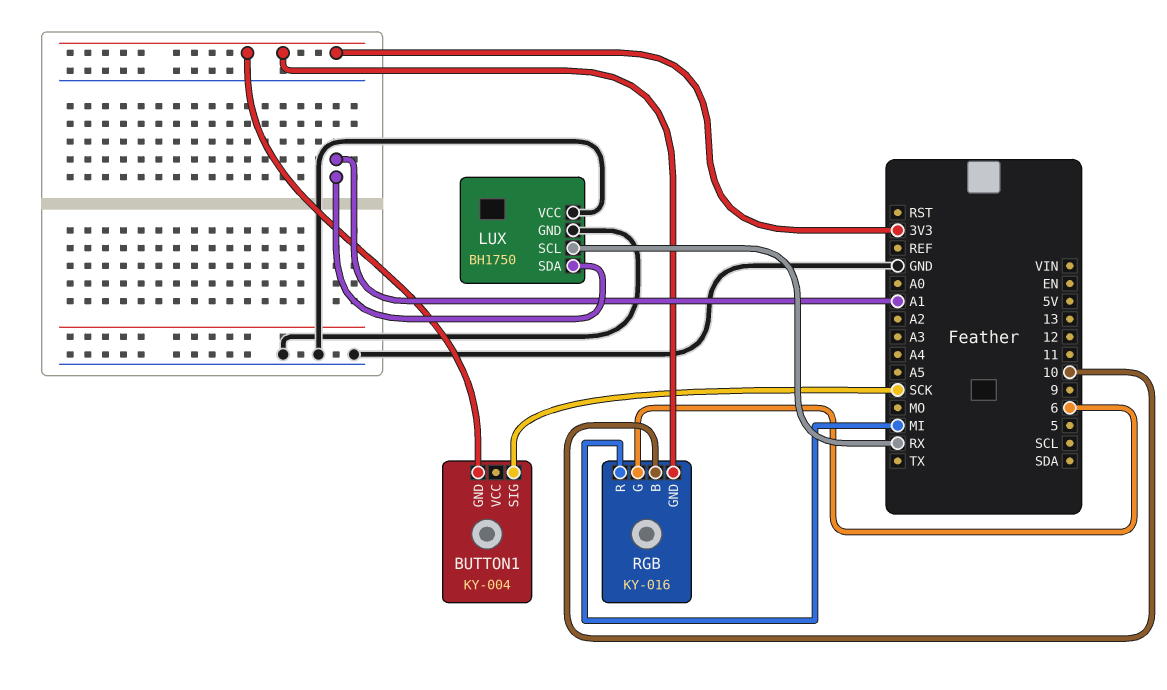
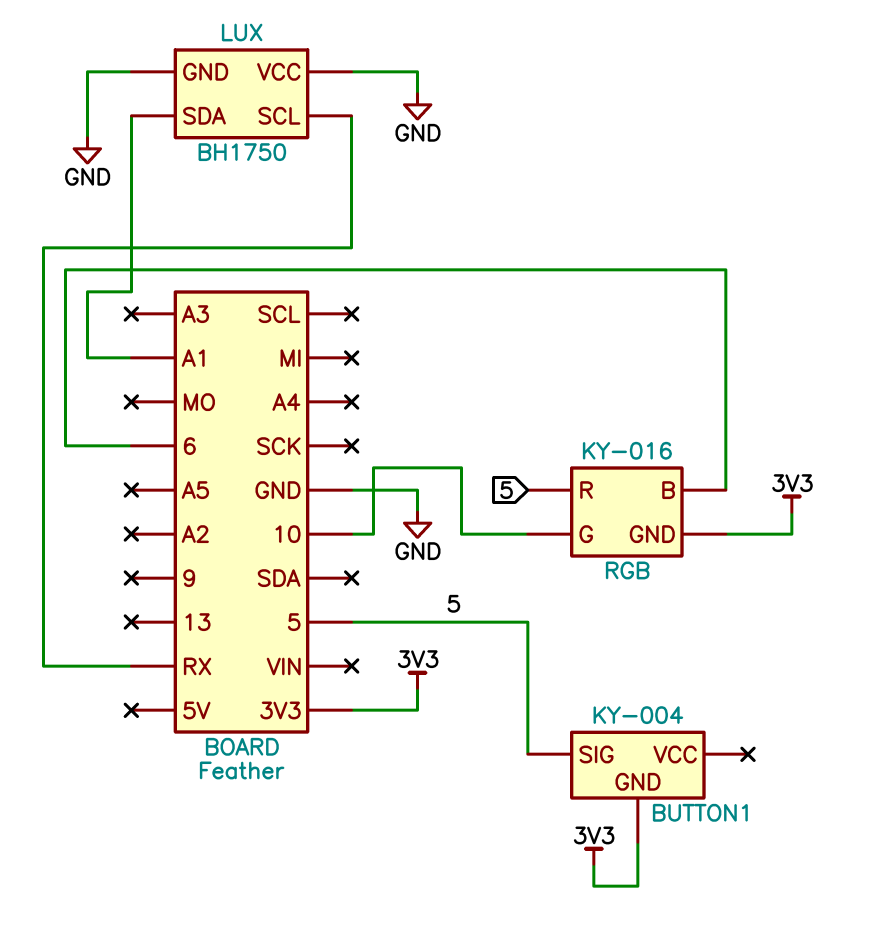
BUTTON1 pin SIG: SCK -> 5
RGB pin B: 10 -> 6
RGB pin G: 6 -> 10
RGB pin R: MI -> 5

